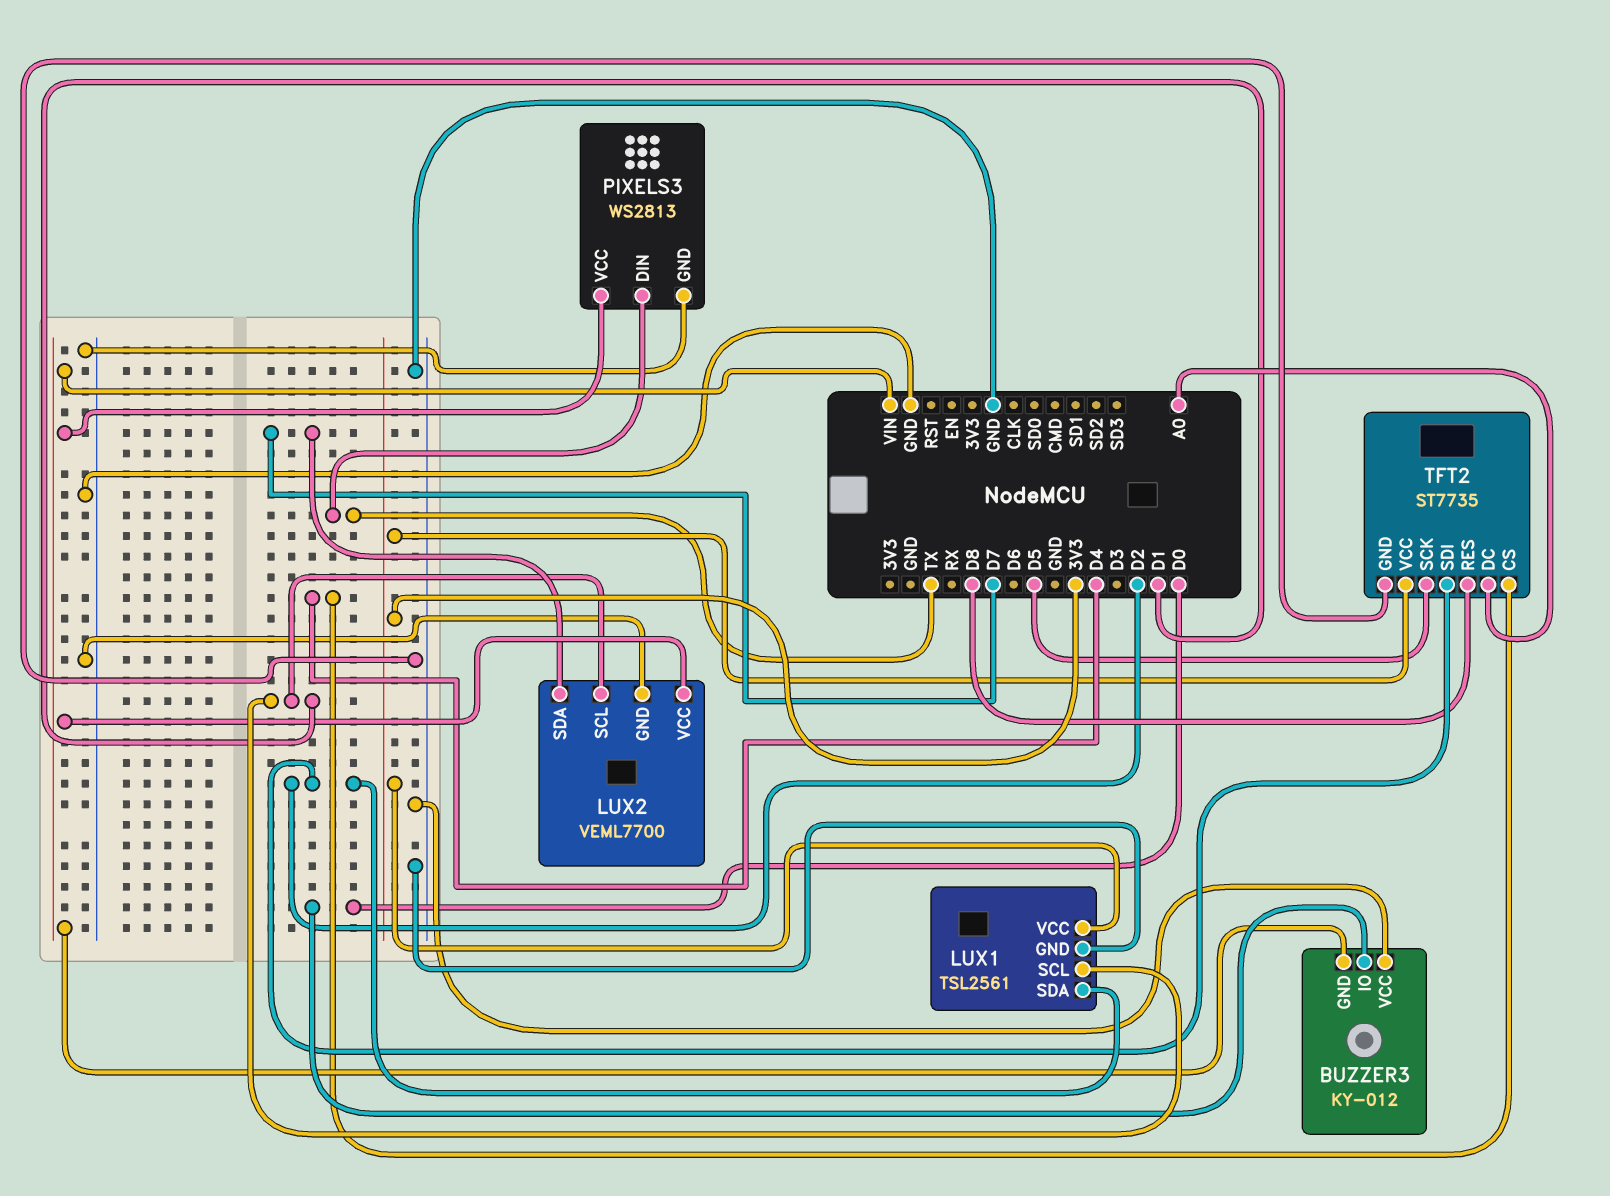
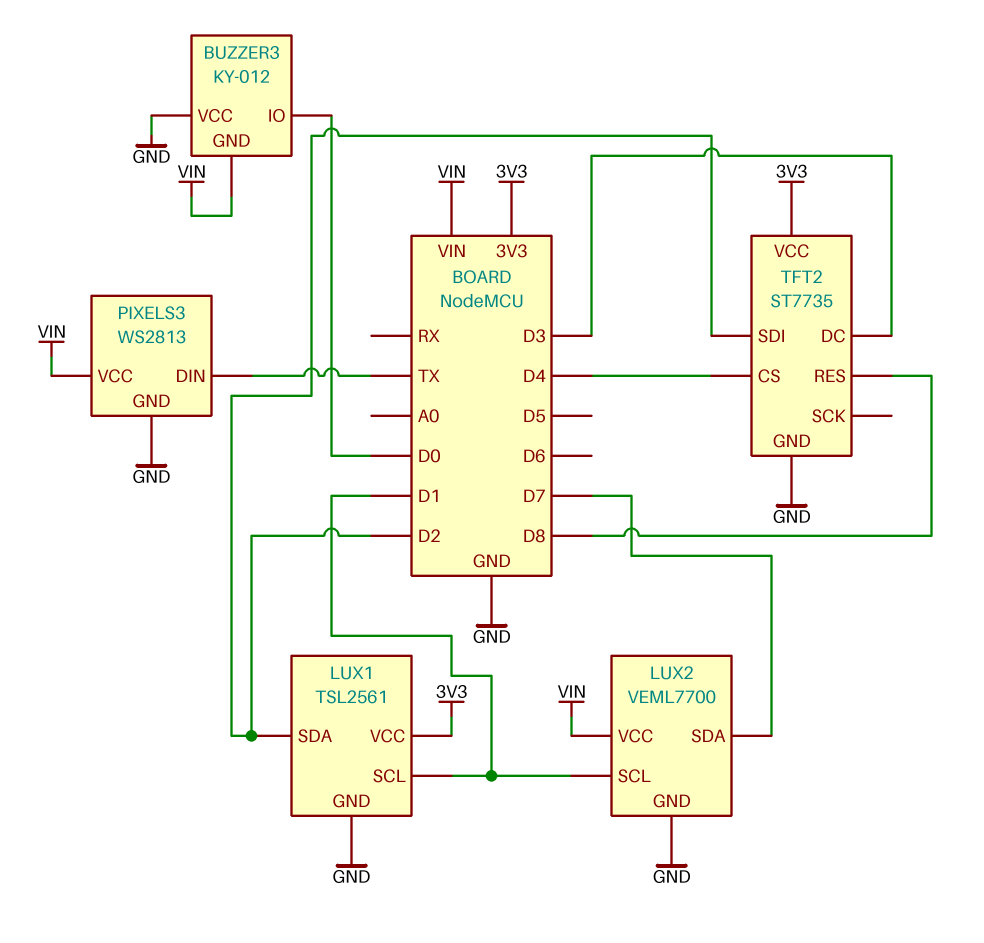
TFT2 pin DC: A0 -> D3
TFT2 pin SCK: D5 -> none

